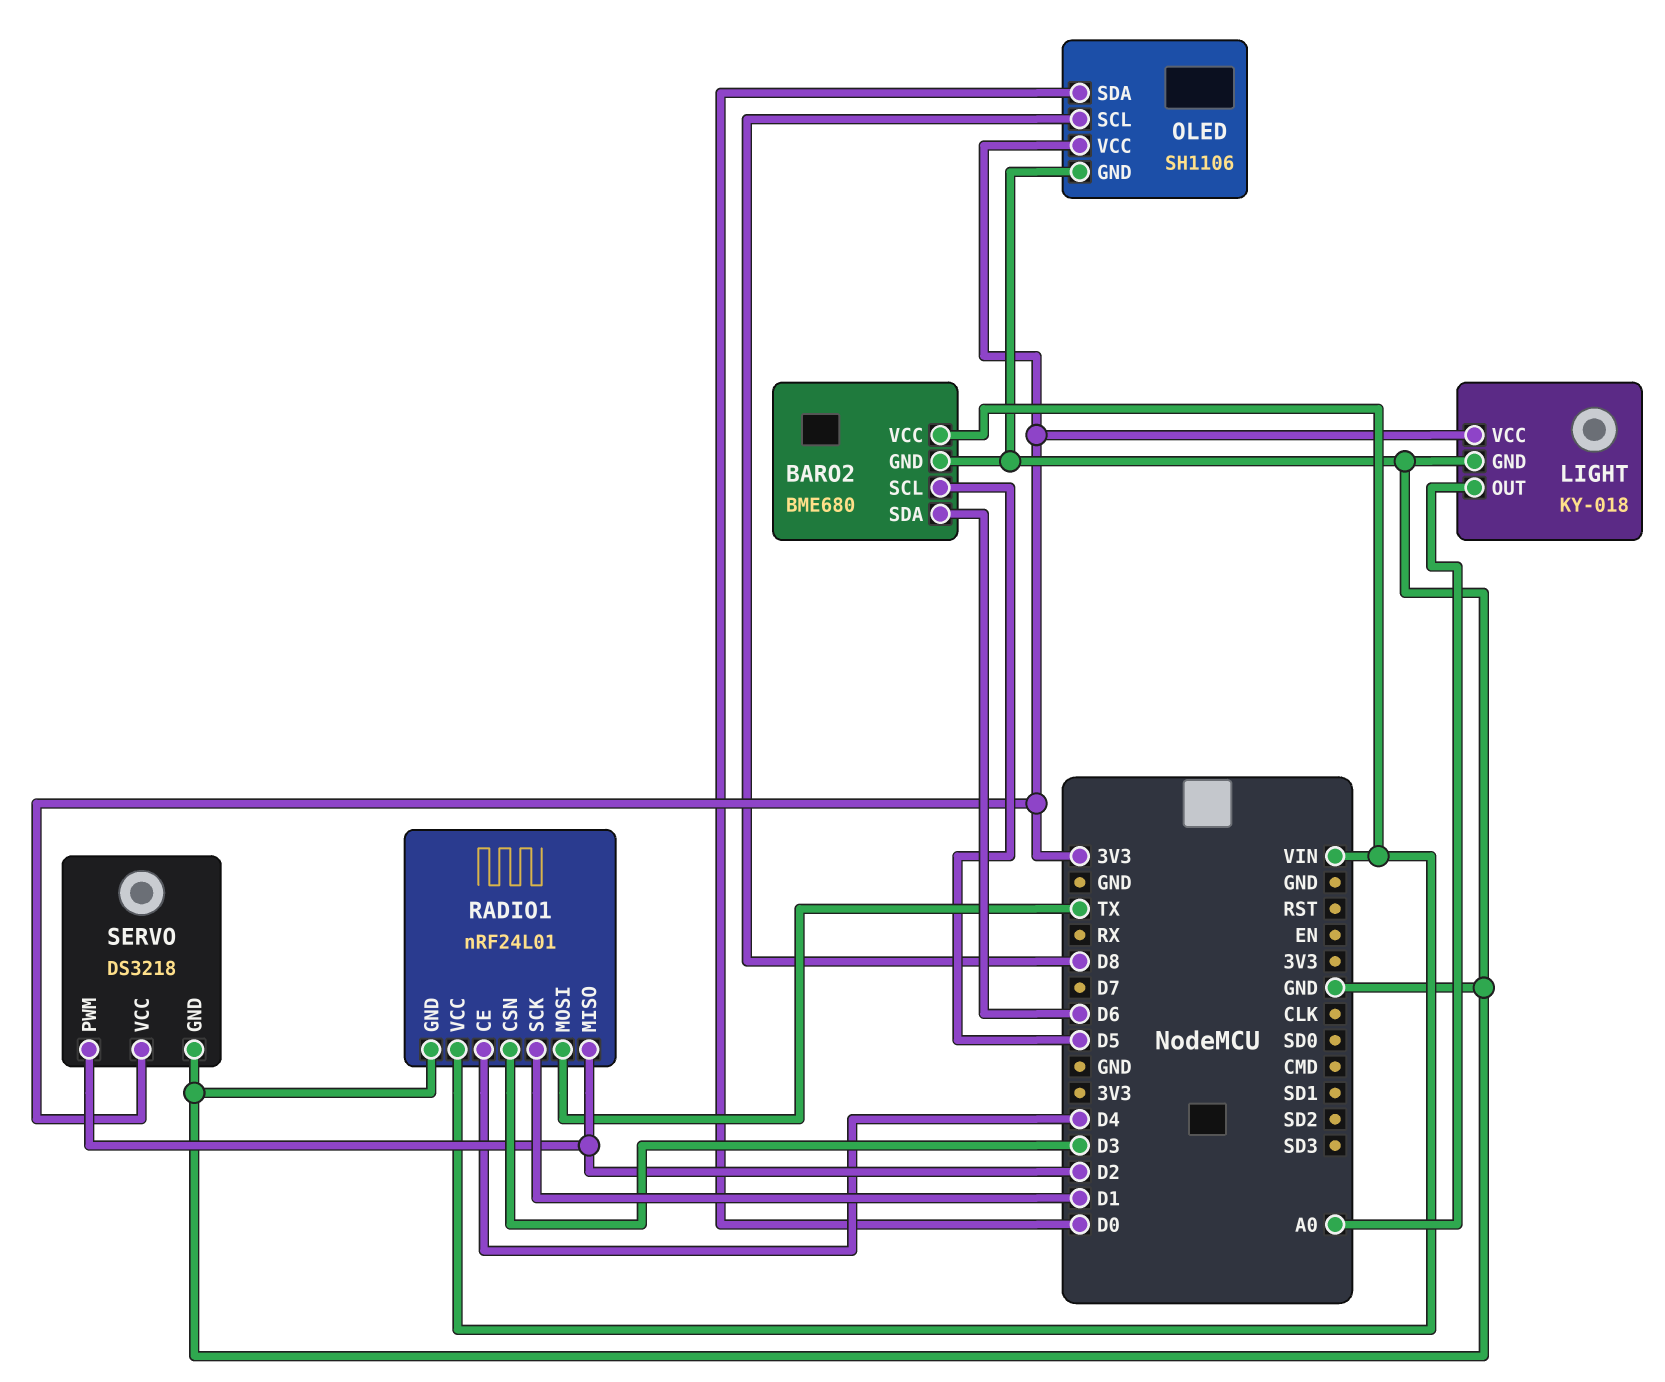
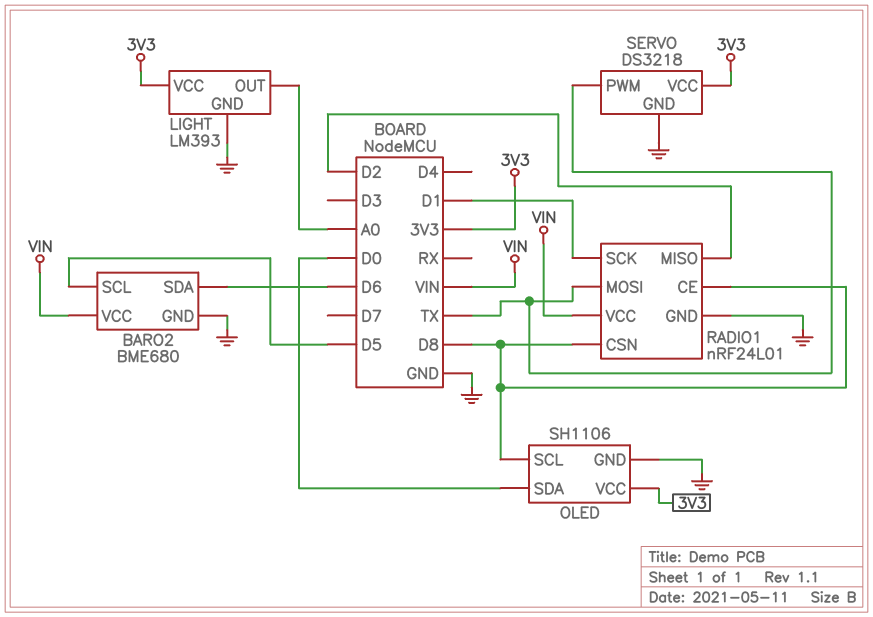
LIGHT: KY-018 -> LM393
RADIO1 pin CE: D4 -> D8
RADIO1 pin CSN: D3 -> D8
SERVO pin PWM: D2 -> TX

